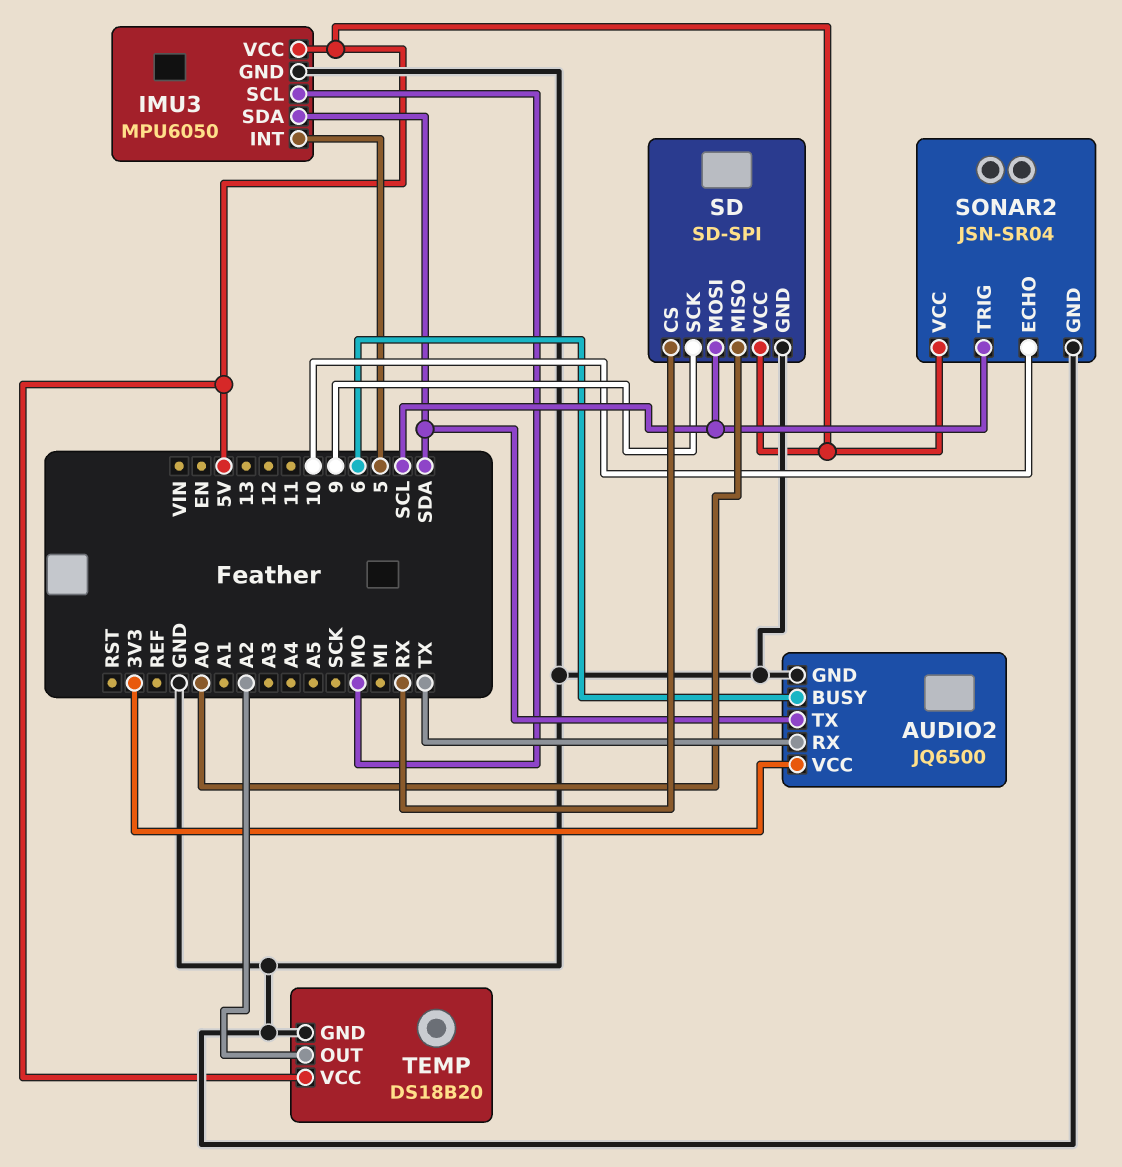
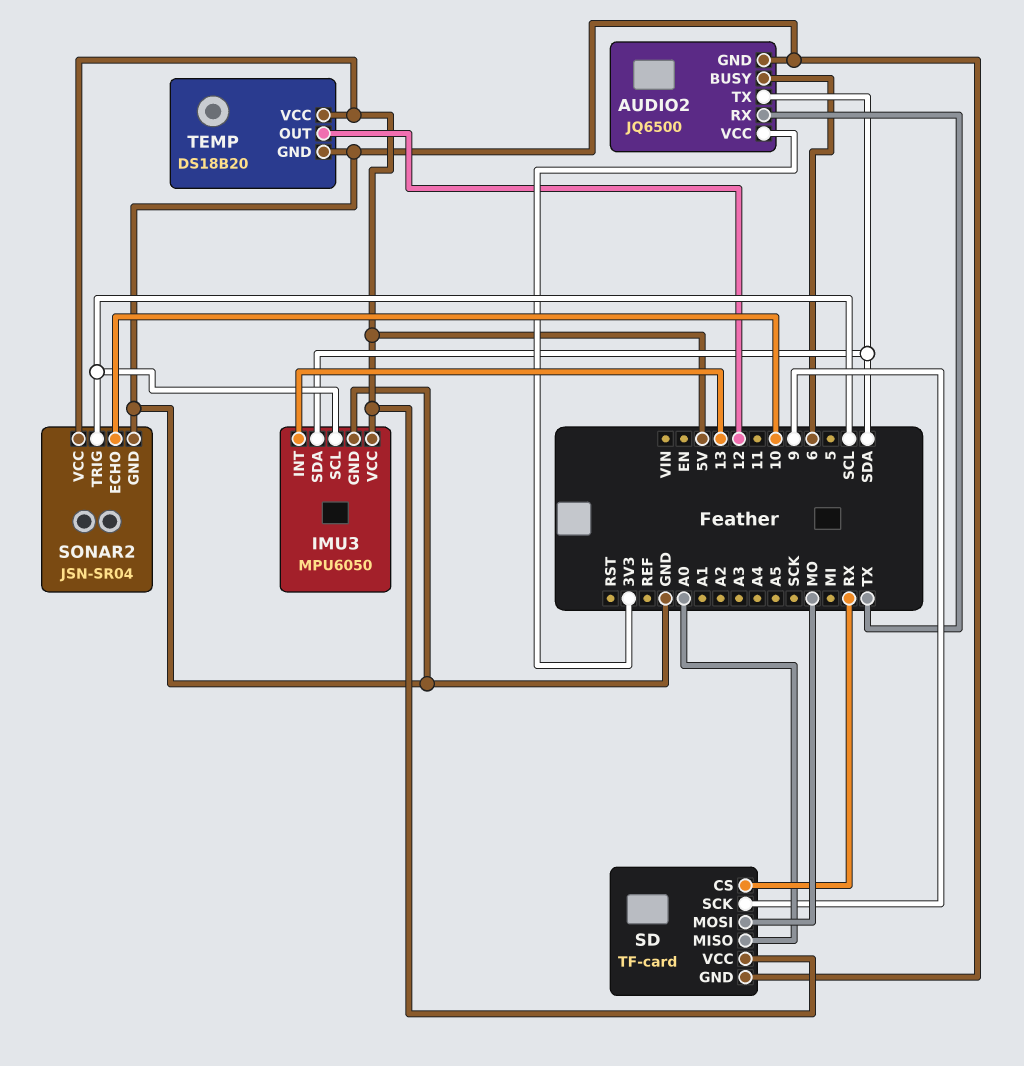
IMU3 pin INT: 5 -> 13
IMU3 pin SCL: MO -> SCL
SD: SD-SPI -> TF-card
SD pin MOSI: SCL -> MO
TEMP pin OUT: A2 -> 12

